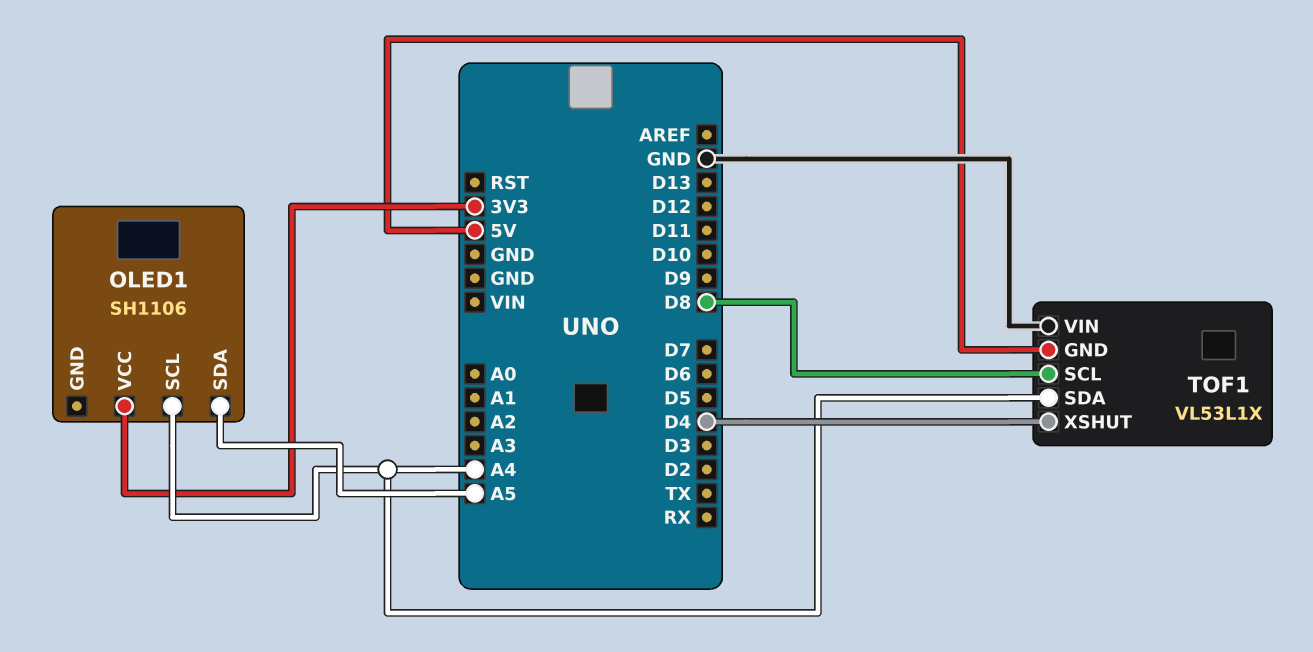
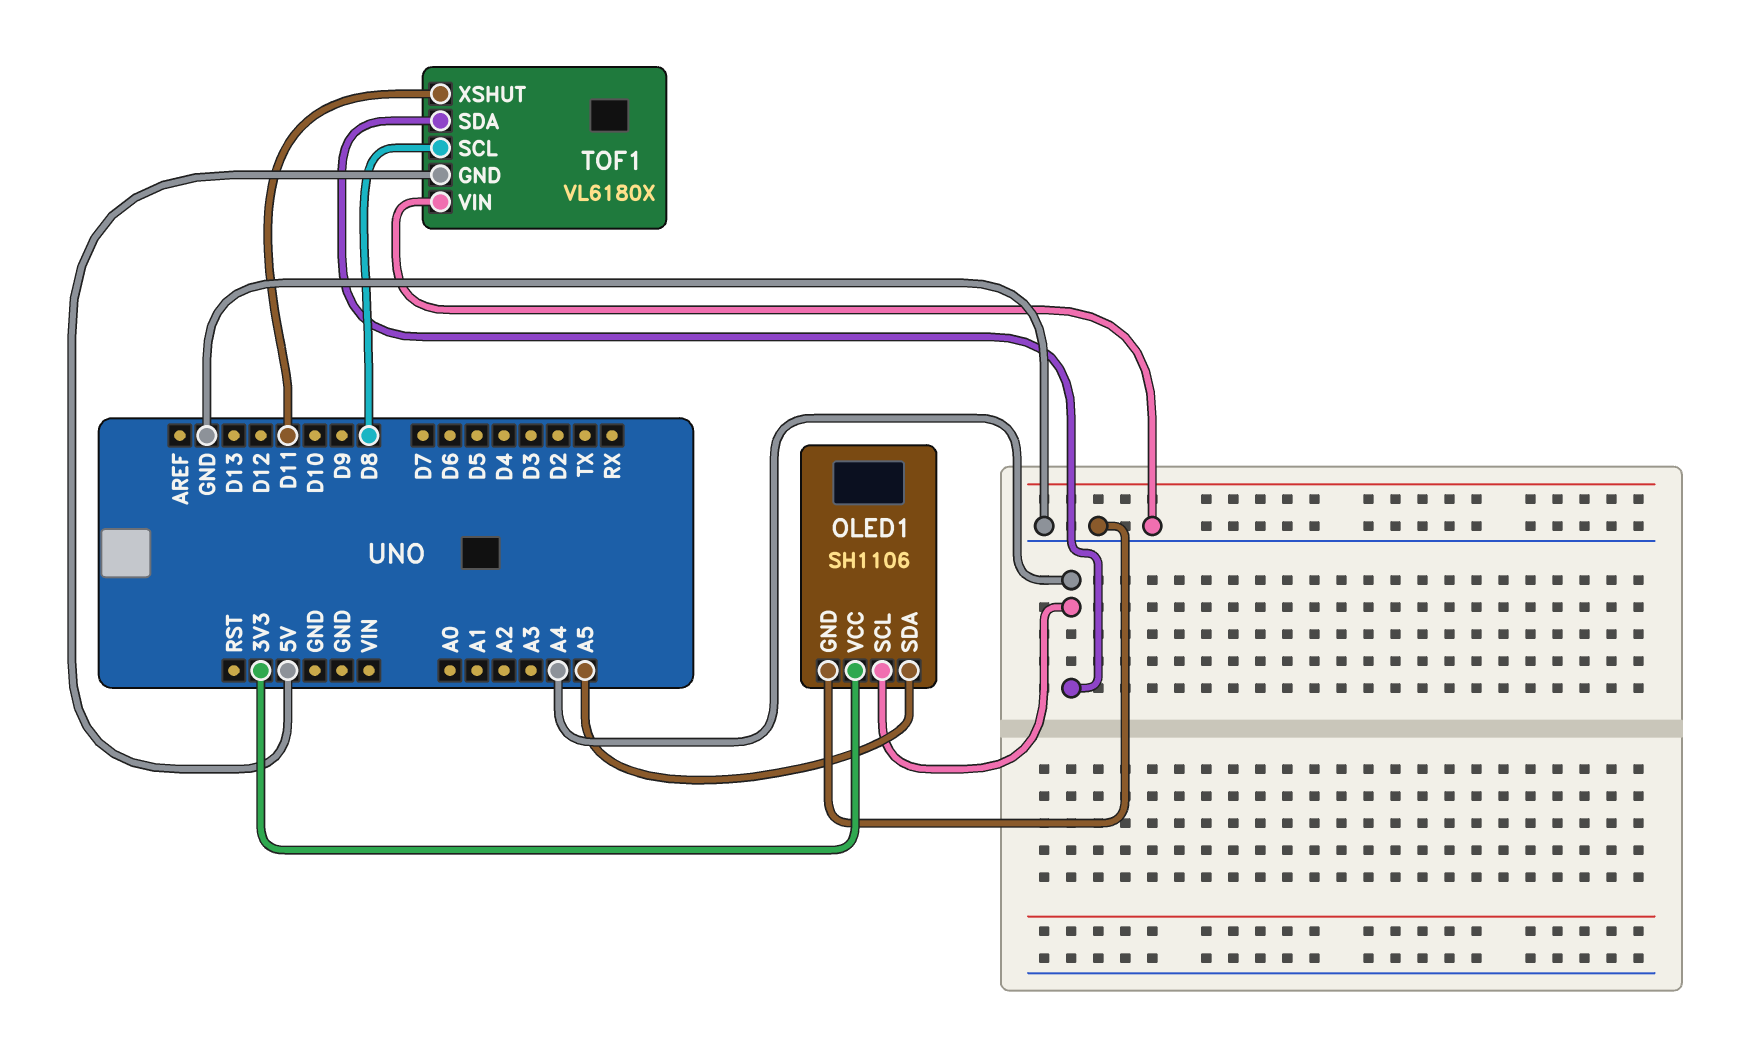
OLED1 pin GND: none -> GND
TOF1: VL53L1X -> VL6180X
TOF1 pin XSHUT: D4 -> D11

